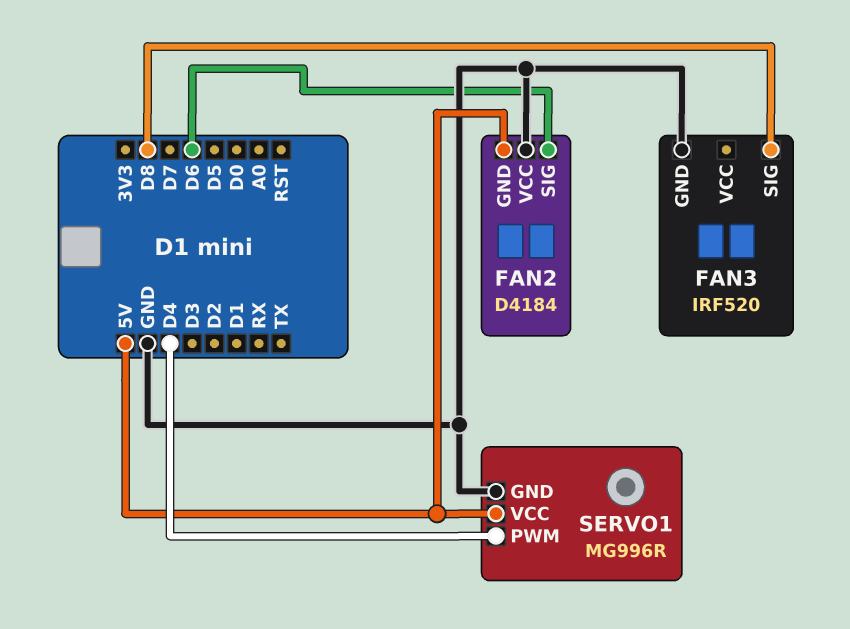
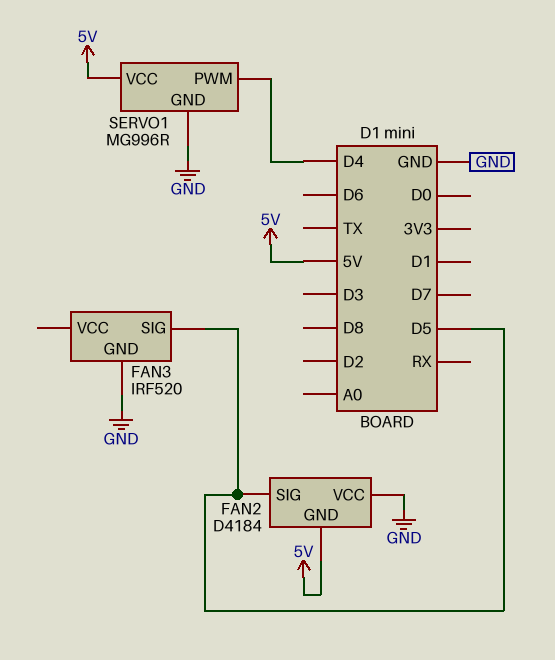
FAN2 pin SIG: D6 -> D5
FAN3 pin SIG: D8 -> D5

